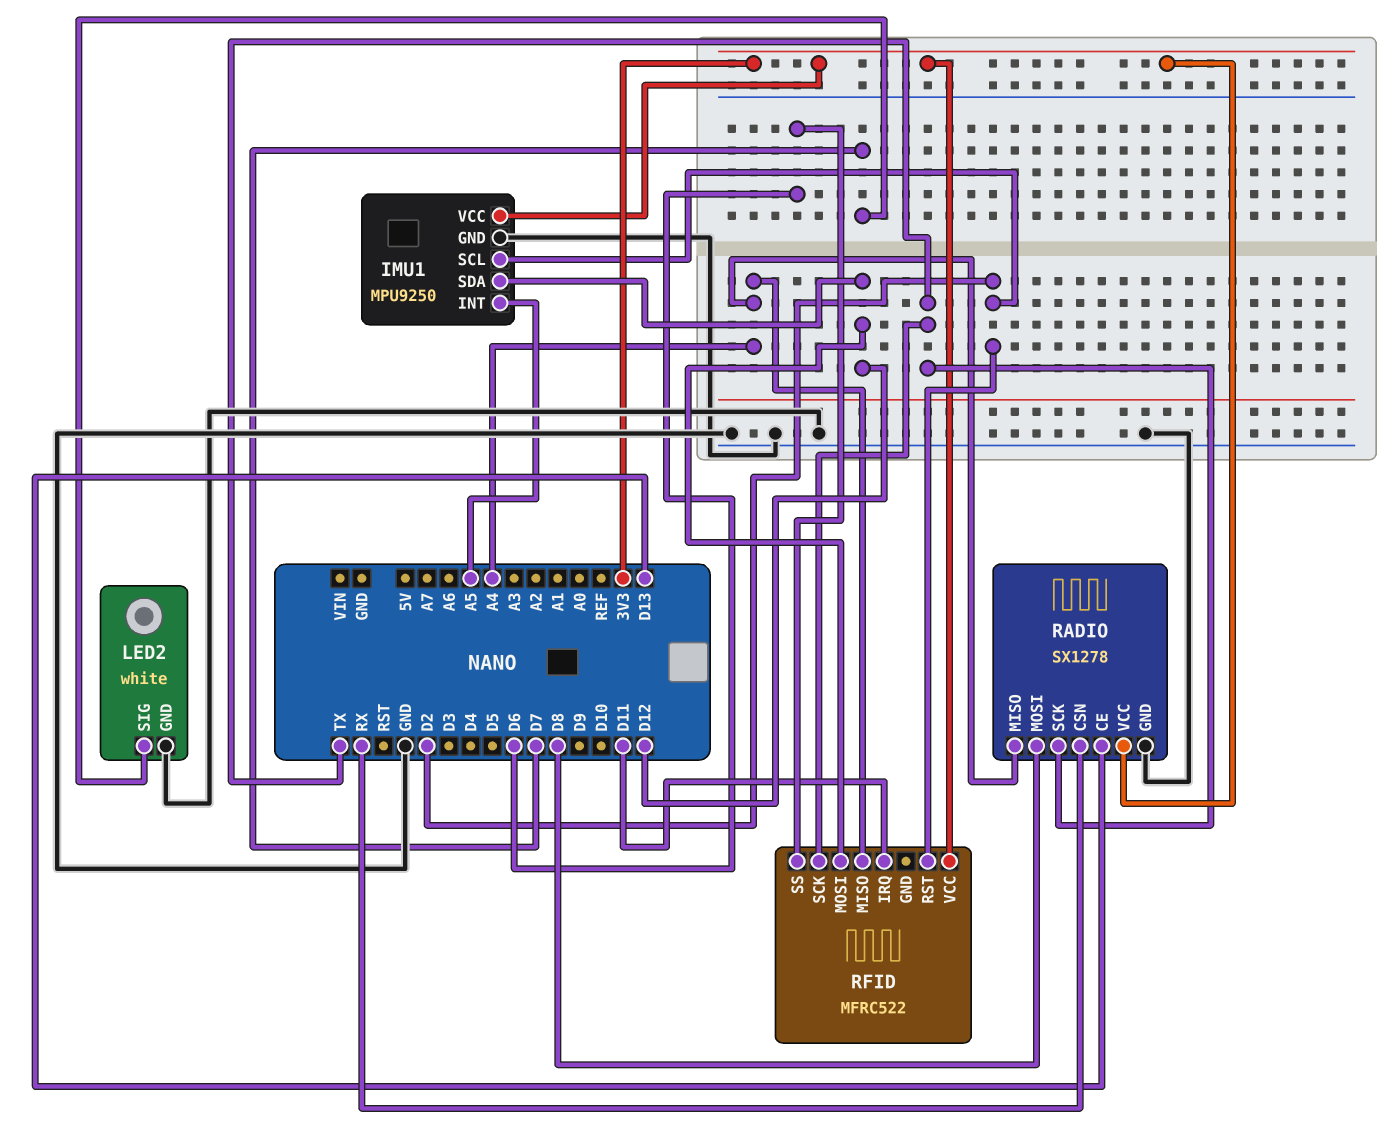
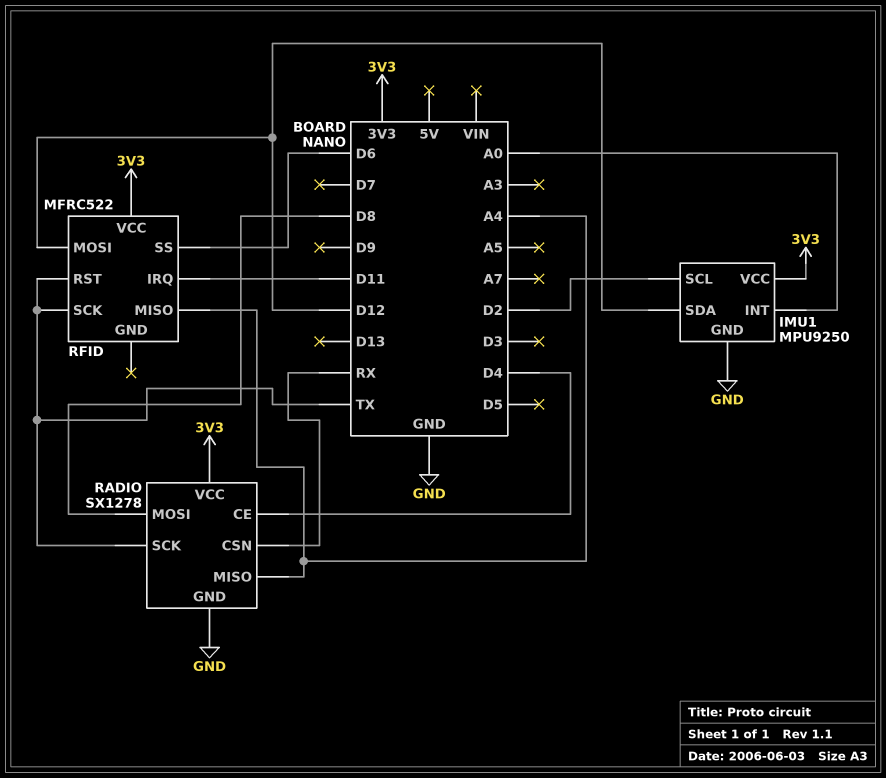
IMU1 pin INT: A5 -> A0
LED2: white -> none
LED2 pin GND: GND -> none
LED2 pin SIG: D7 -> none
RADIO pin CE: D13 -> D4
RFID pin RST: D2 -> TX

